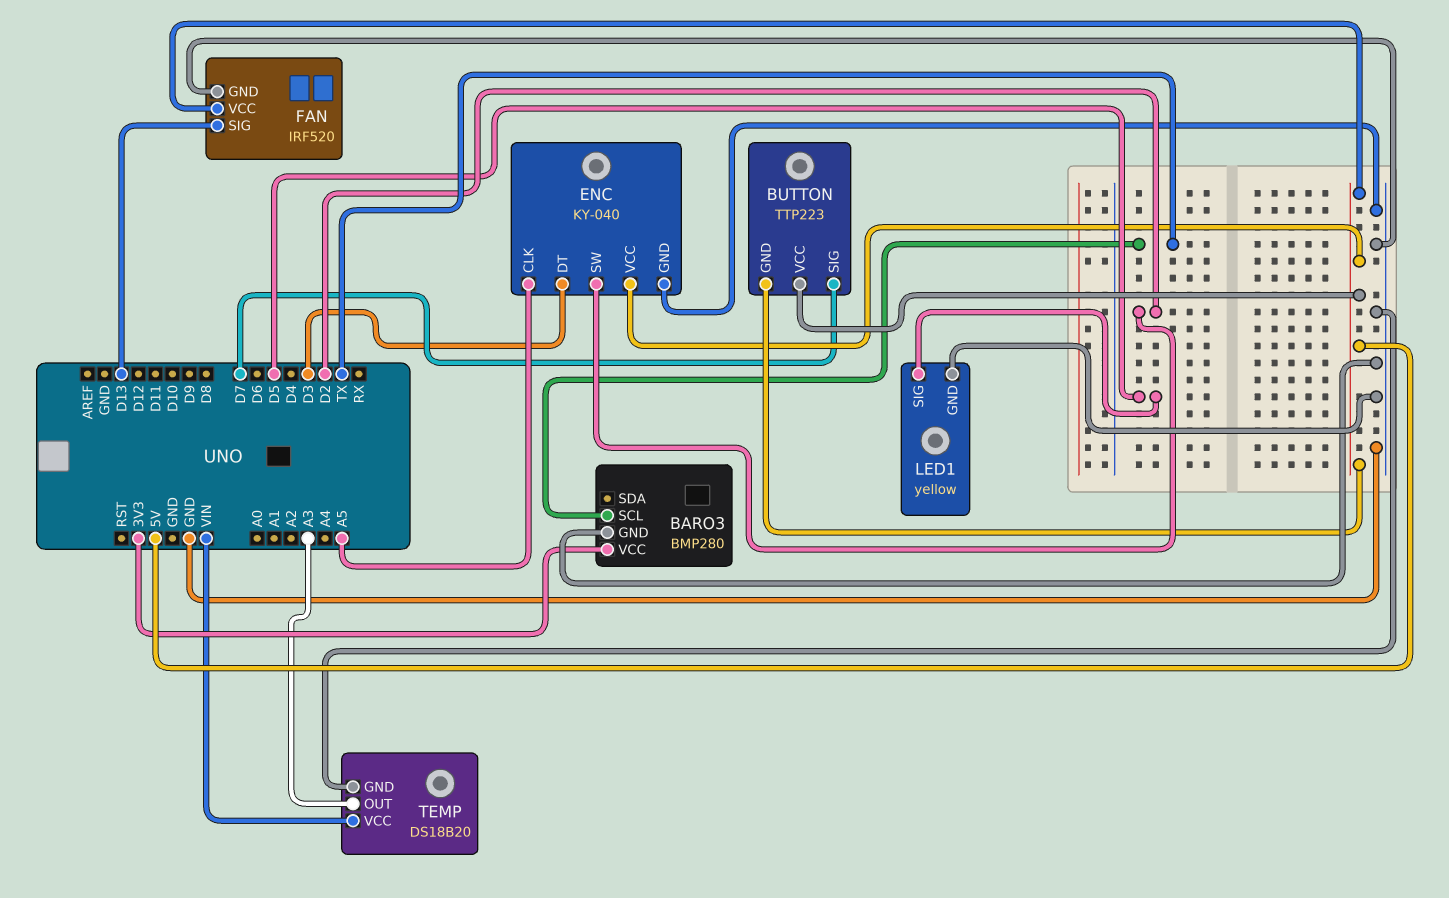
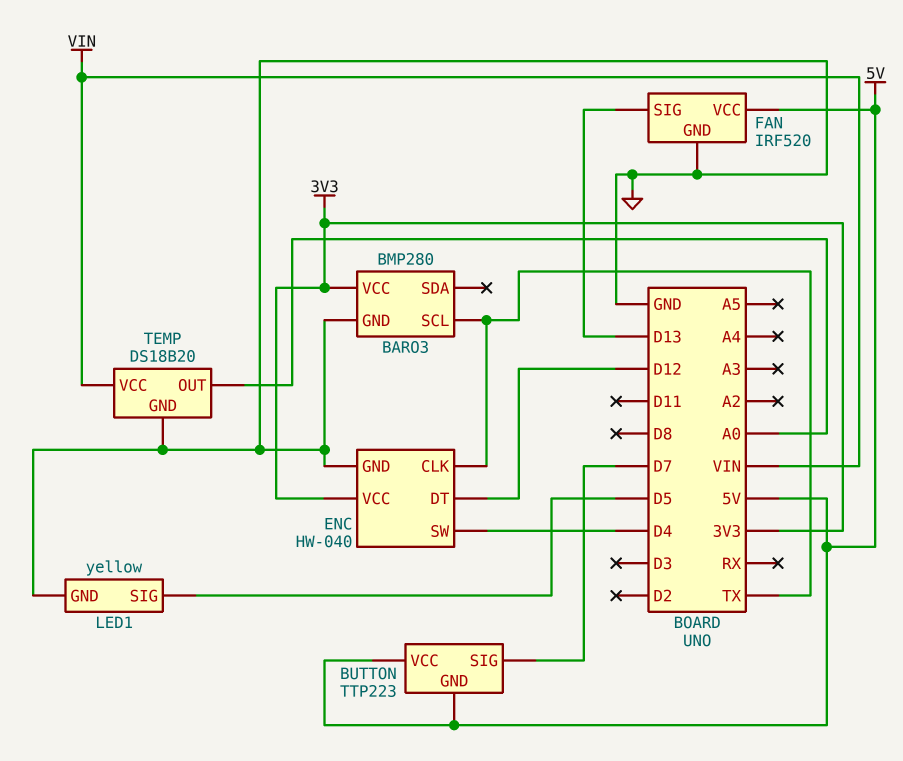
ENC: KY-040 -> HW-040
ENC pin CLK: A5 -> TX
ENC pin DT: D3 -> D12
ENC pin SW: D2 -> D4
ENC pin VCC: 5V -> 3V3
TEMP pin OUT: A3 -> A0

